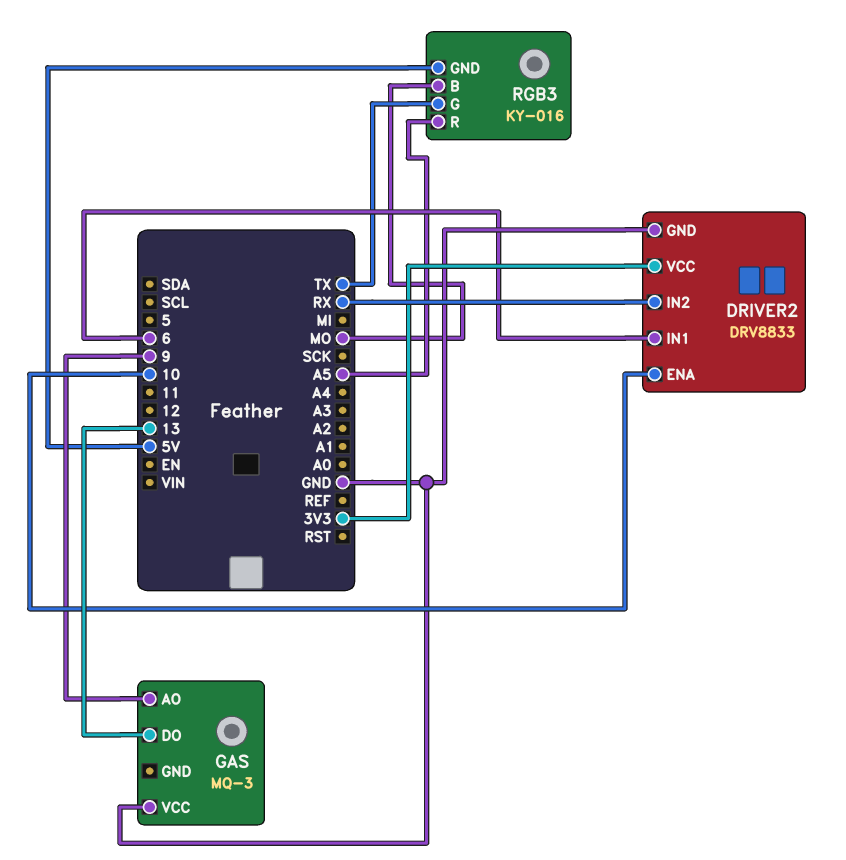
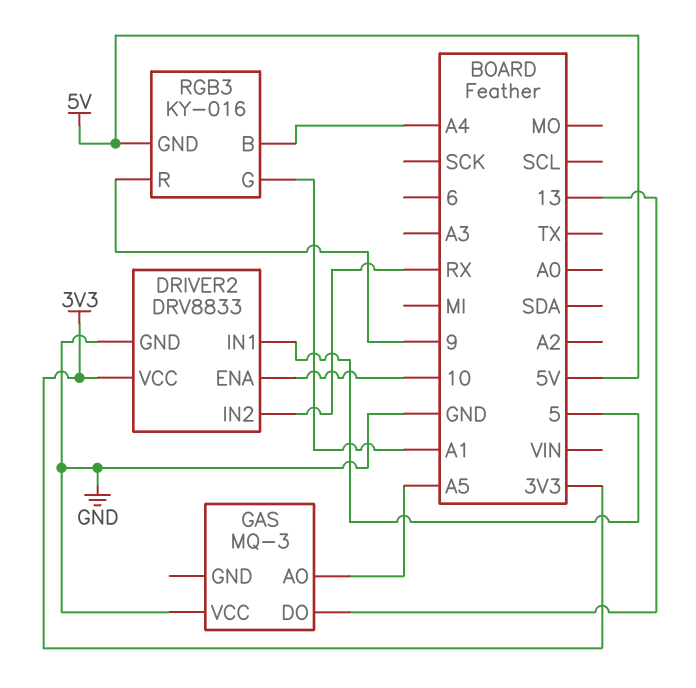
DRIVER2 pin IN1: 6 -> 5
GAS pin AO: 9 -> A5
RGB3 pin B: MO -> A4
RGB3 pin G: TX -> A1
RGB3 pin R: A5 -> 9

